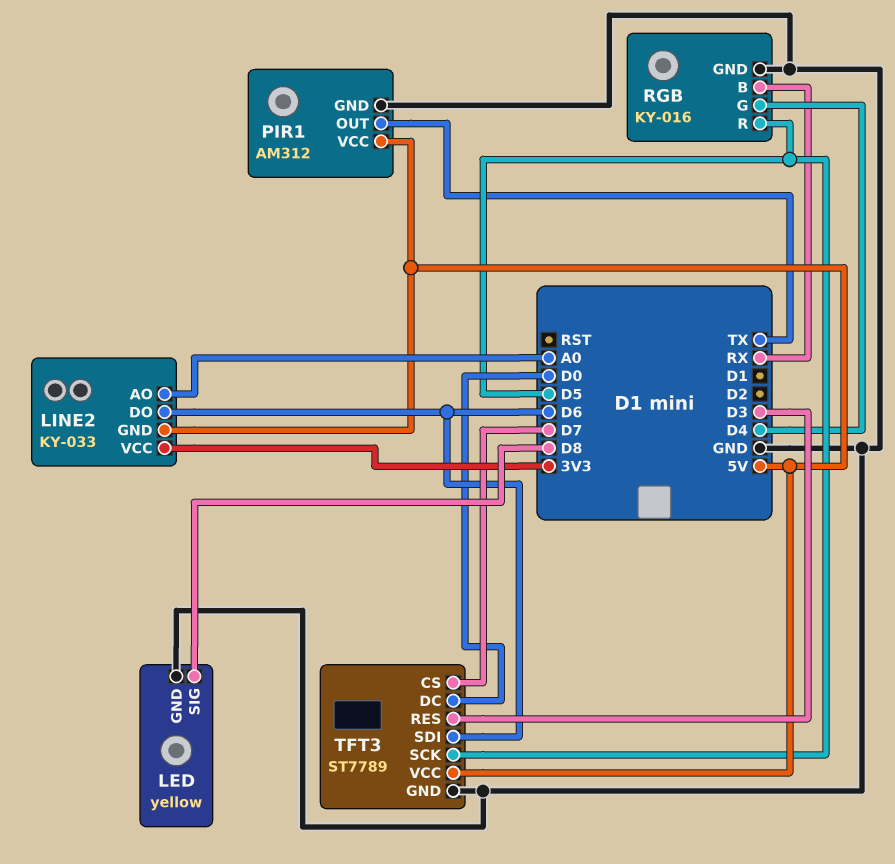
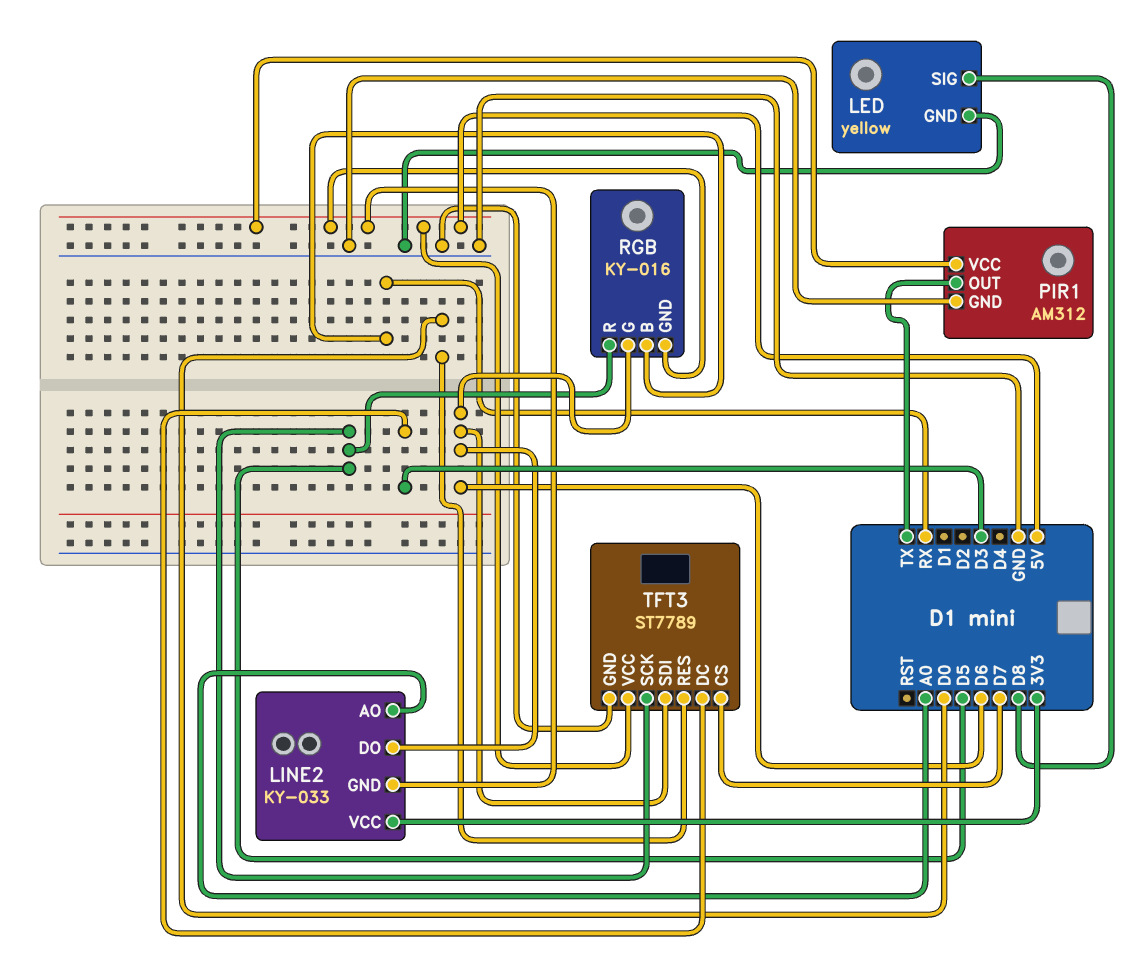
RGB pin G: D4 -> D6
RGB pin GND: GND -> 5V
TFT3 pin DC: D0 -> D3
TFT3 pin RES: D3 -> D0

